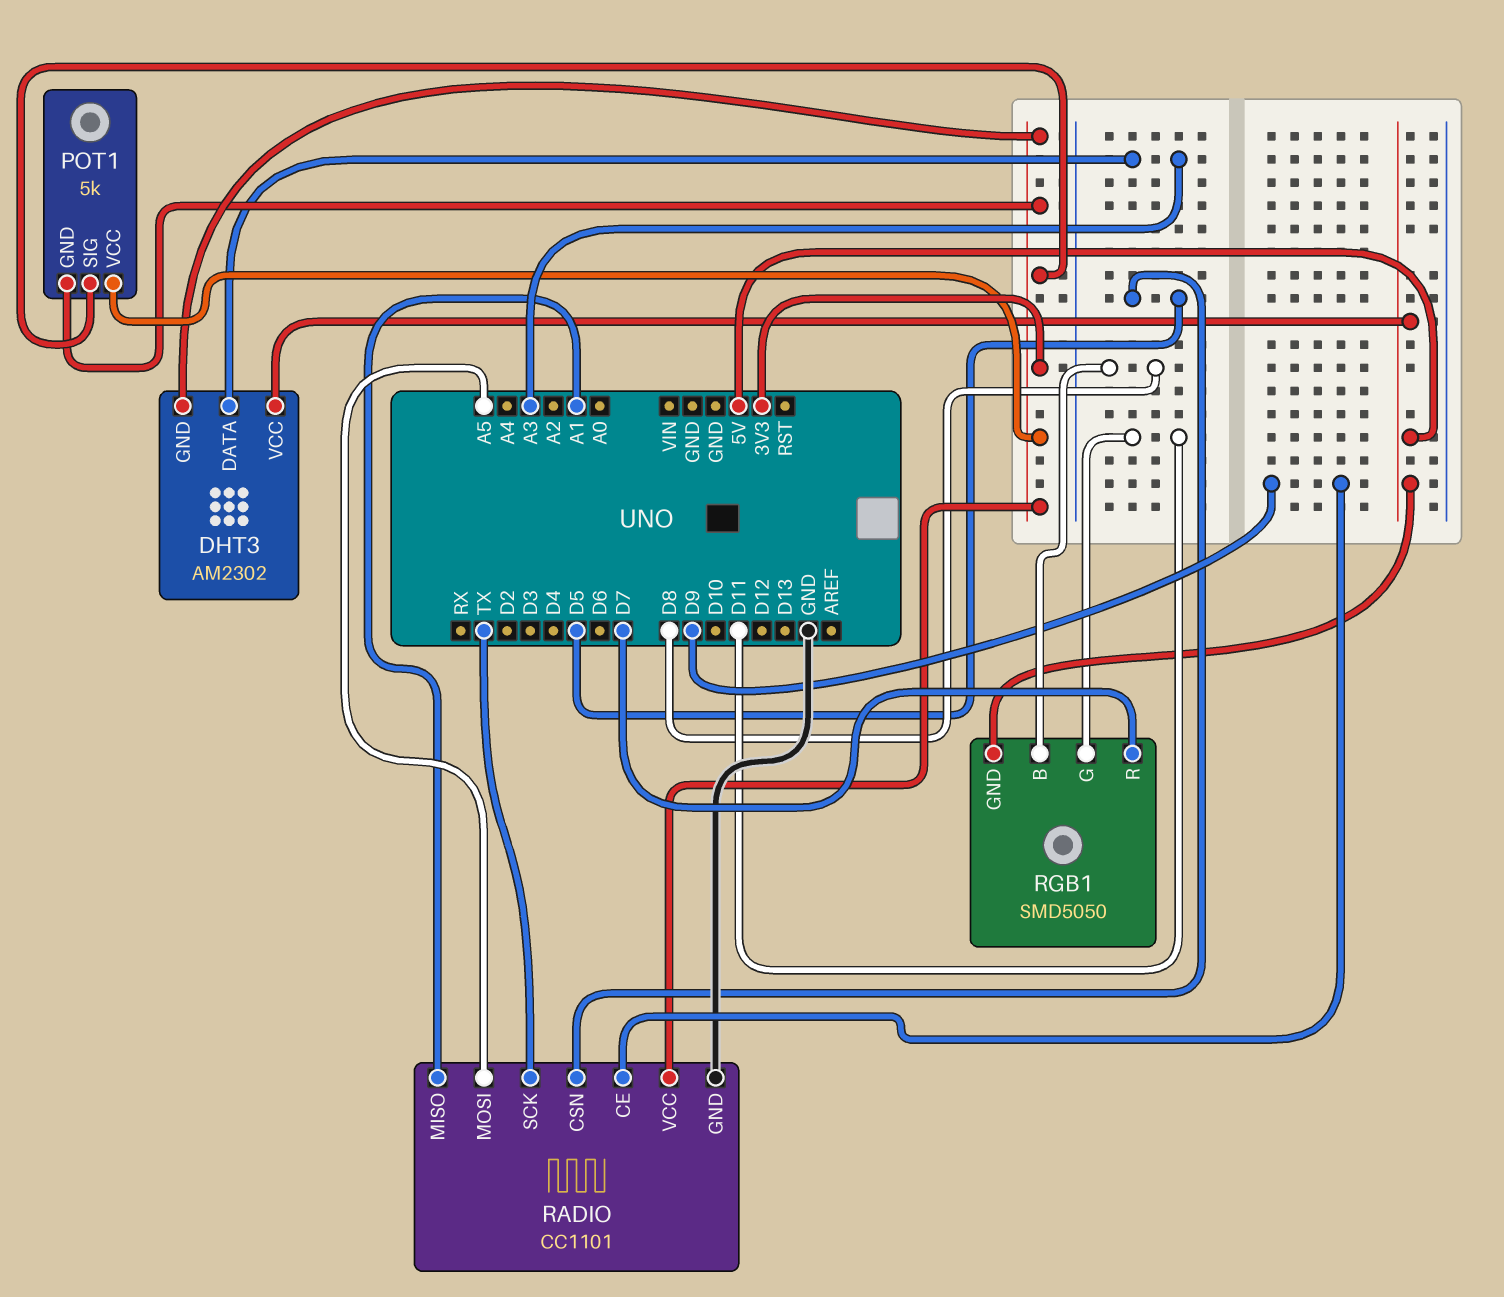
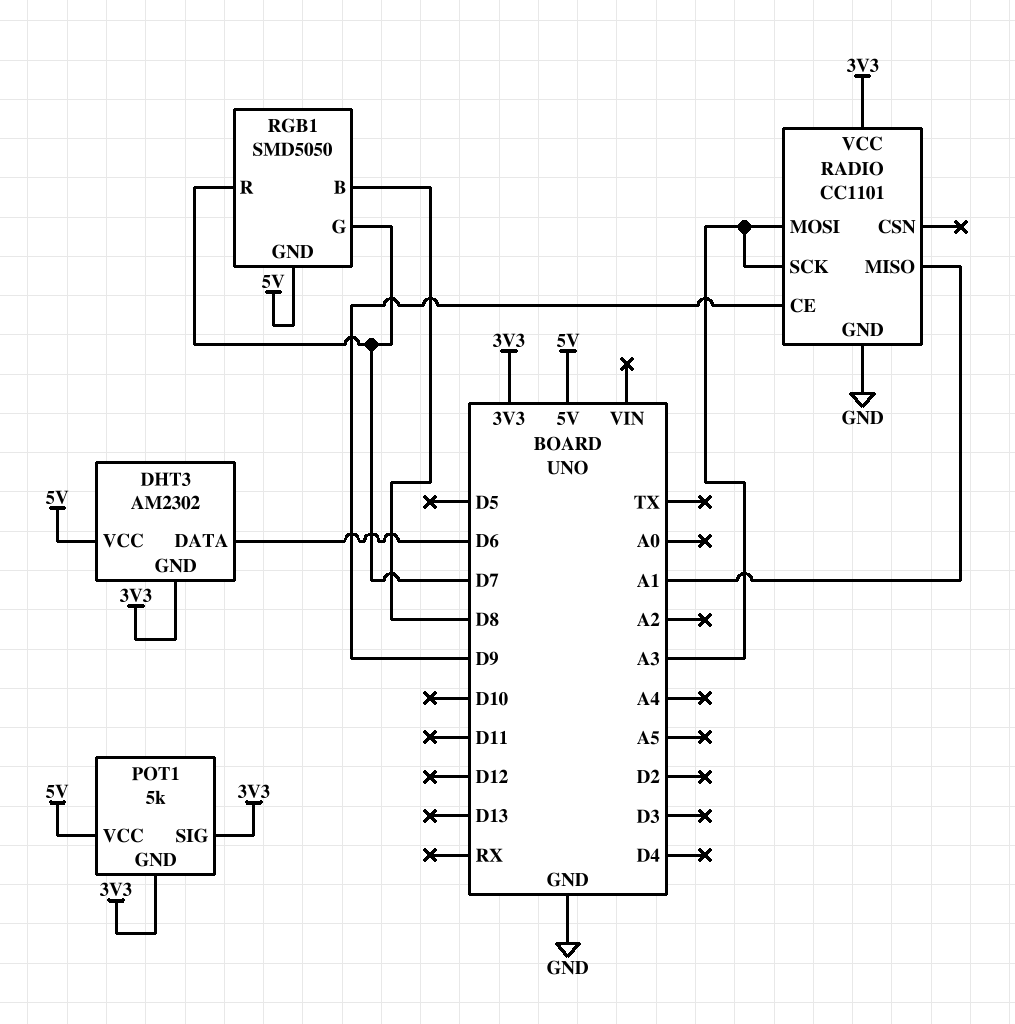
DHT3 pin DATA: A3 -> D6
POT1 pin VCC: 3V3 -> 5V
RADIO pin CSN: D5 -> none
RADIO pin MOSI: A5 -> A3
RADIO pin SCK: TX -> A3
RGB1 pin G: D11 -> D7

